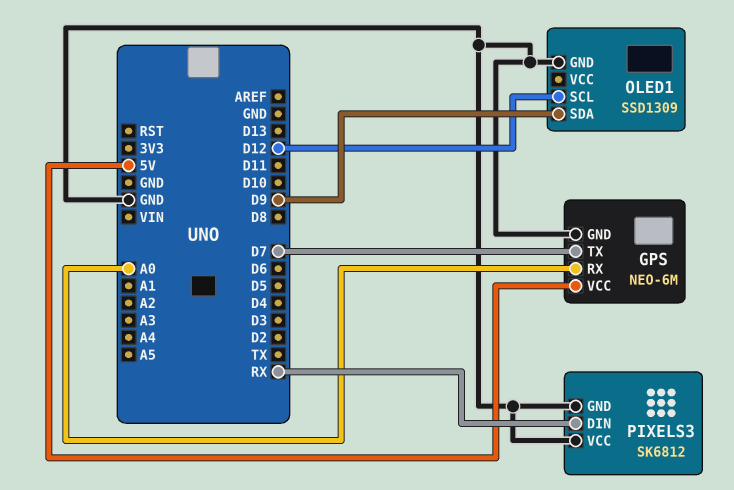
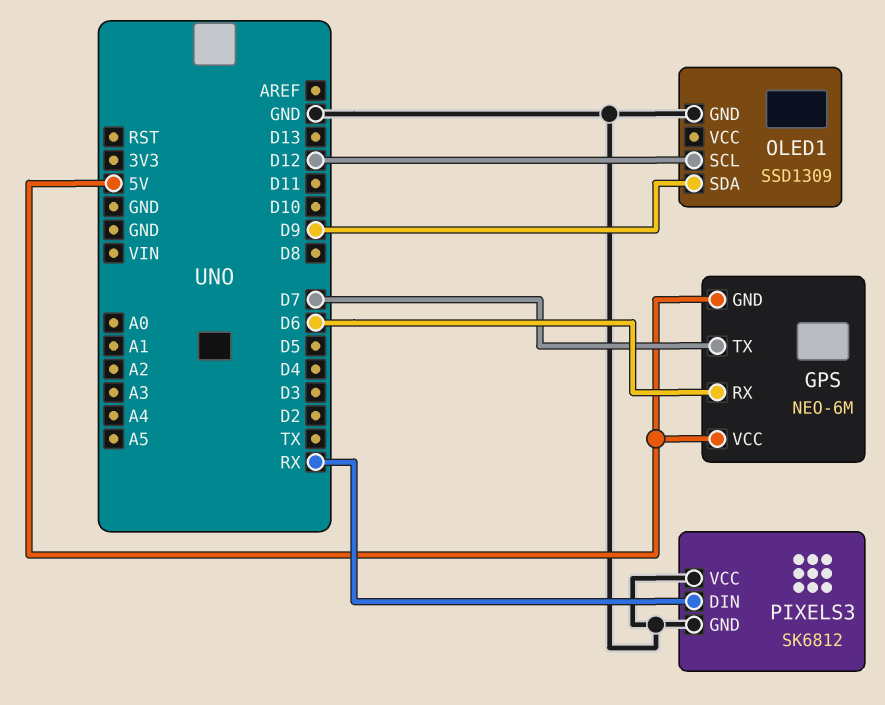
GPS pin GND: GND -> 5V
GPS pin RX: A0 -> D6

